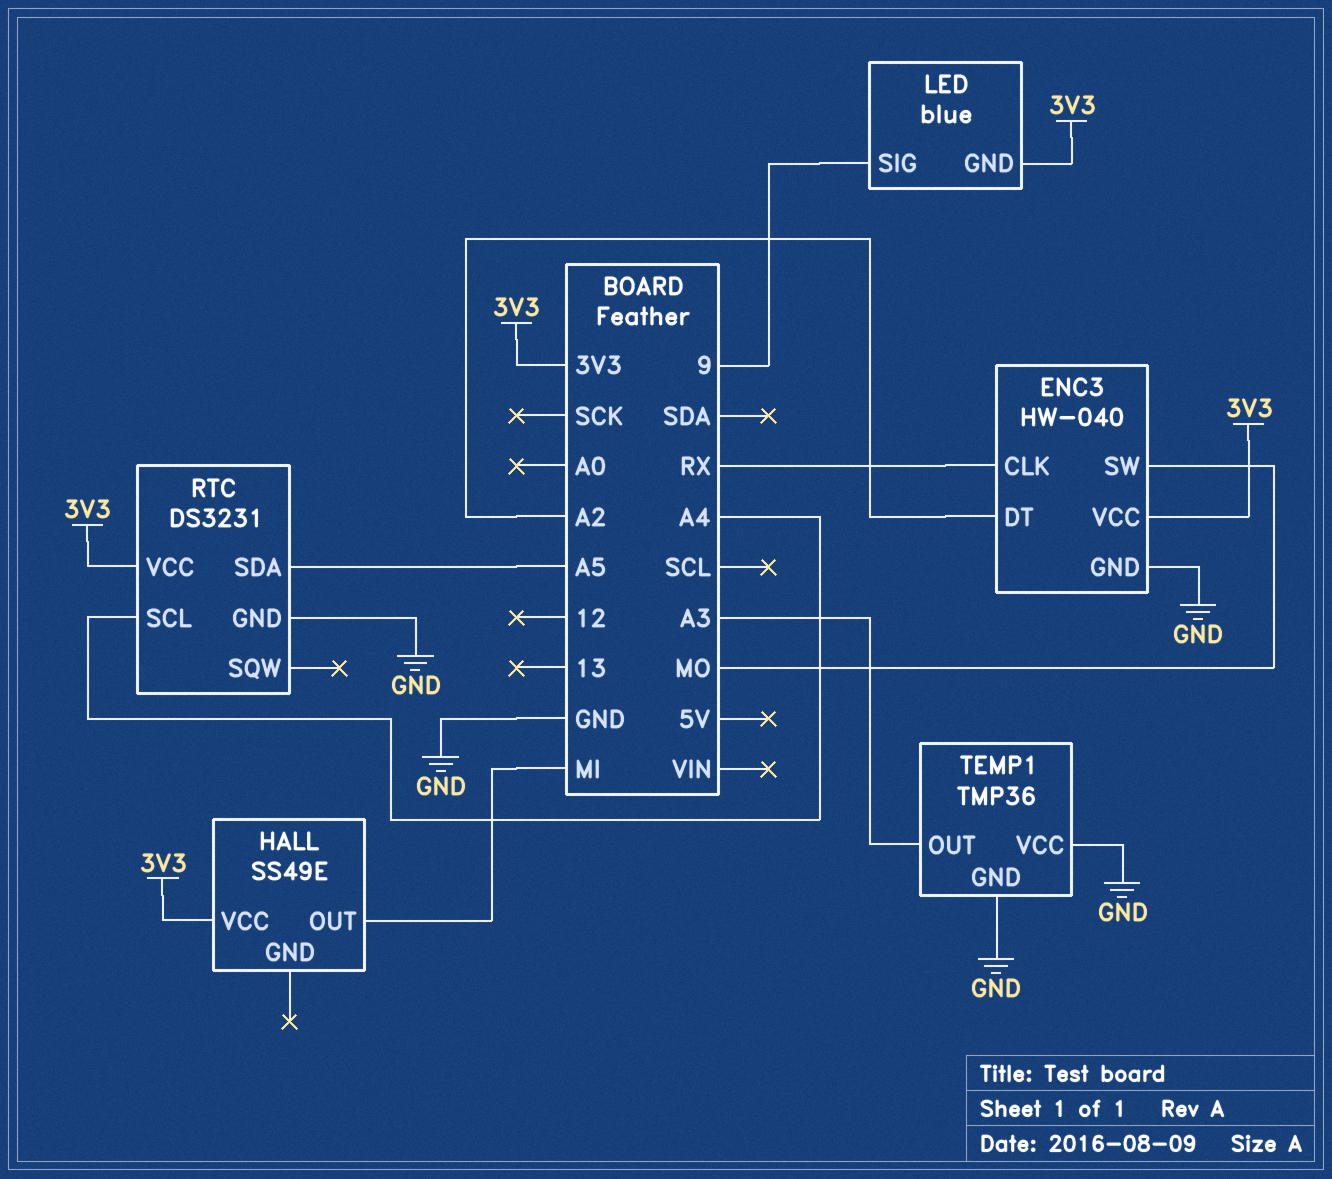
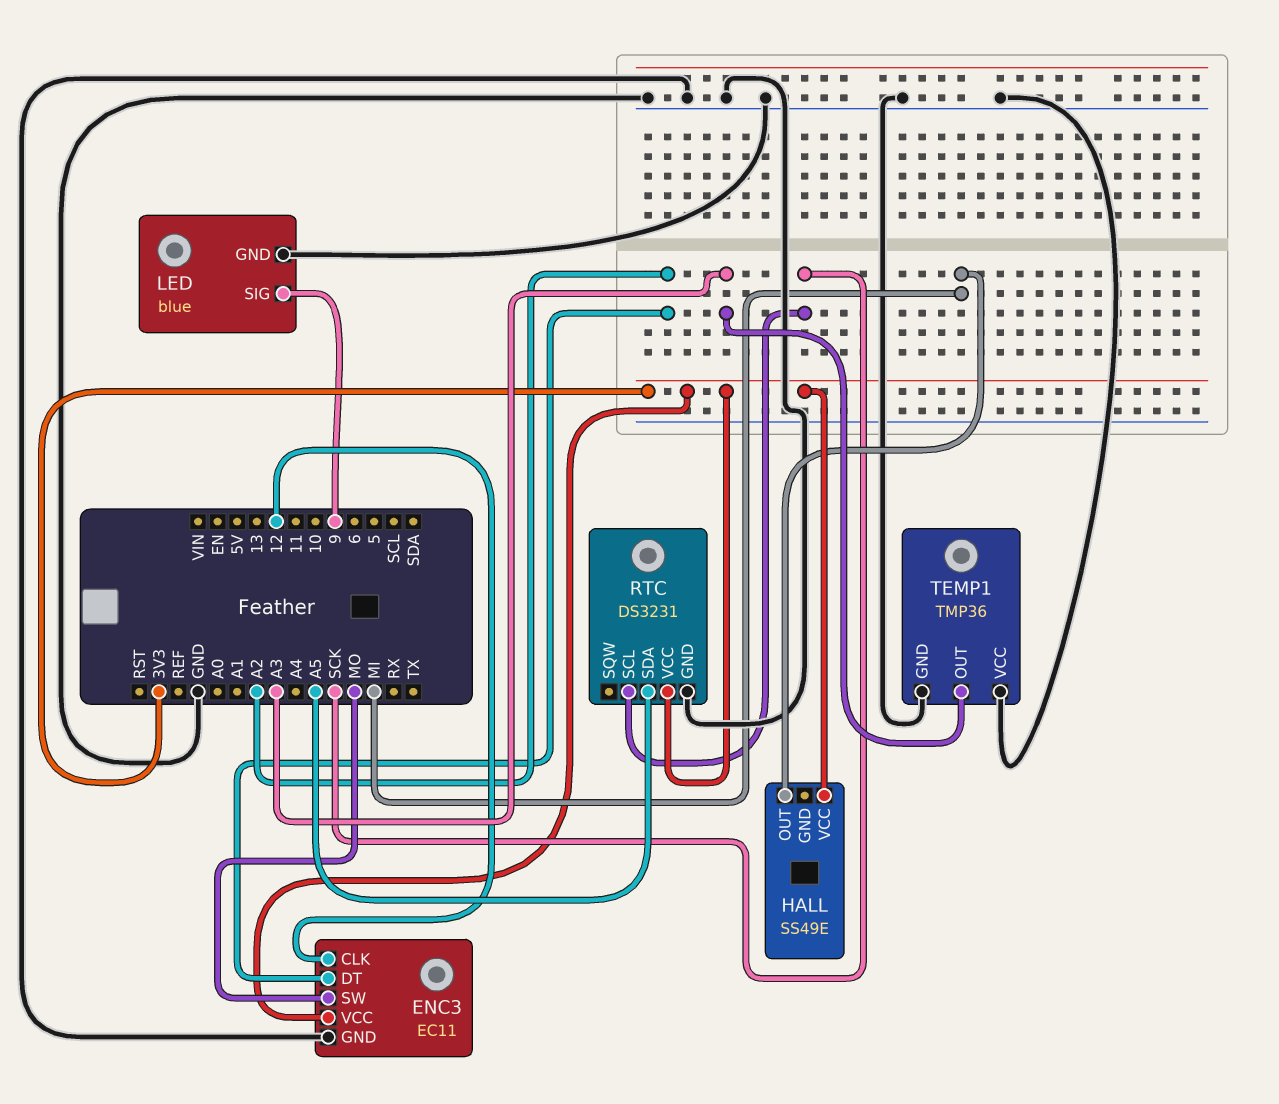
ENC3: HW-040 -> EC11
ENC3 pin CLK: RX -> 12
LED pin GND: 3V3 -> GND
RTC pin SCL: A4 -> SCK

